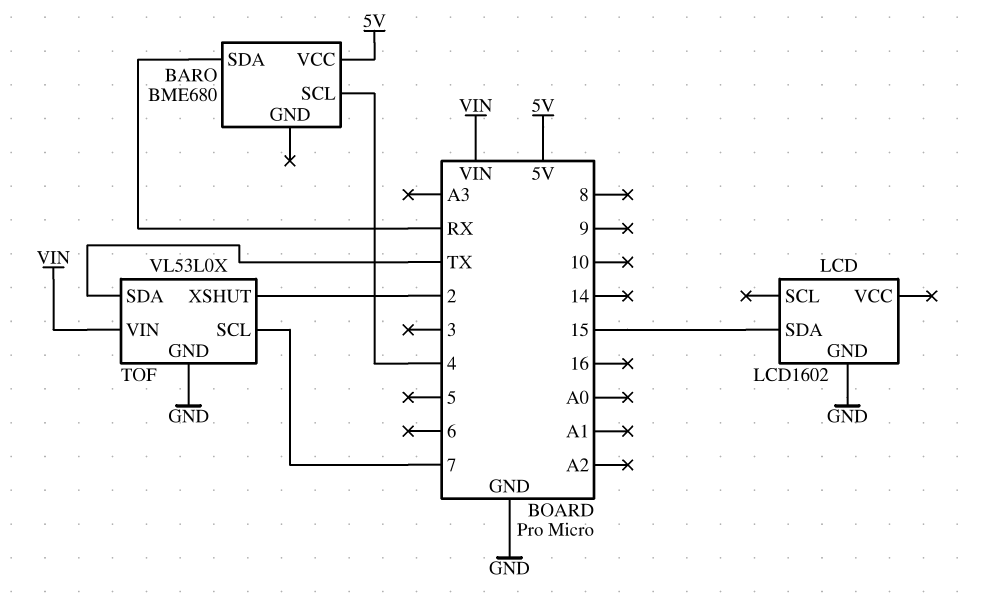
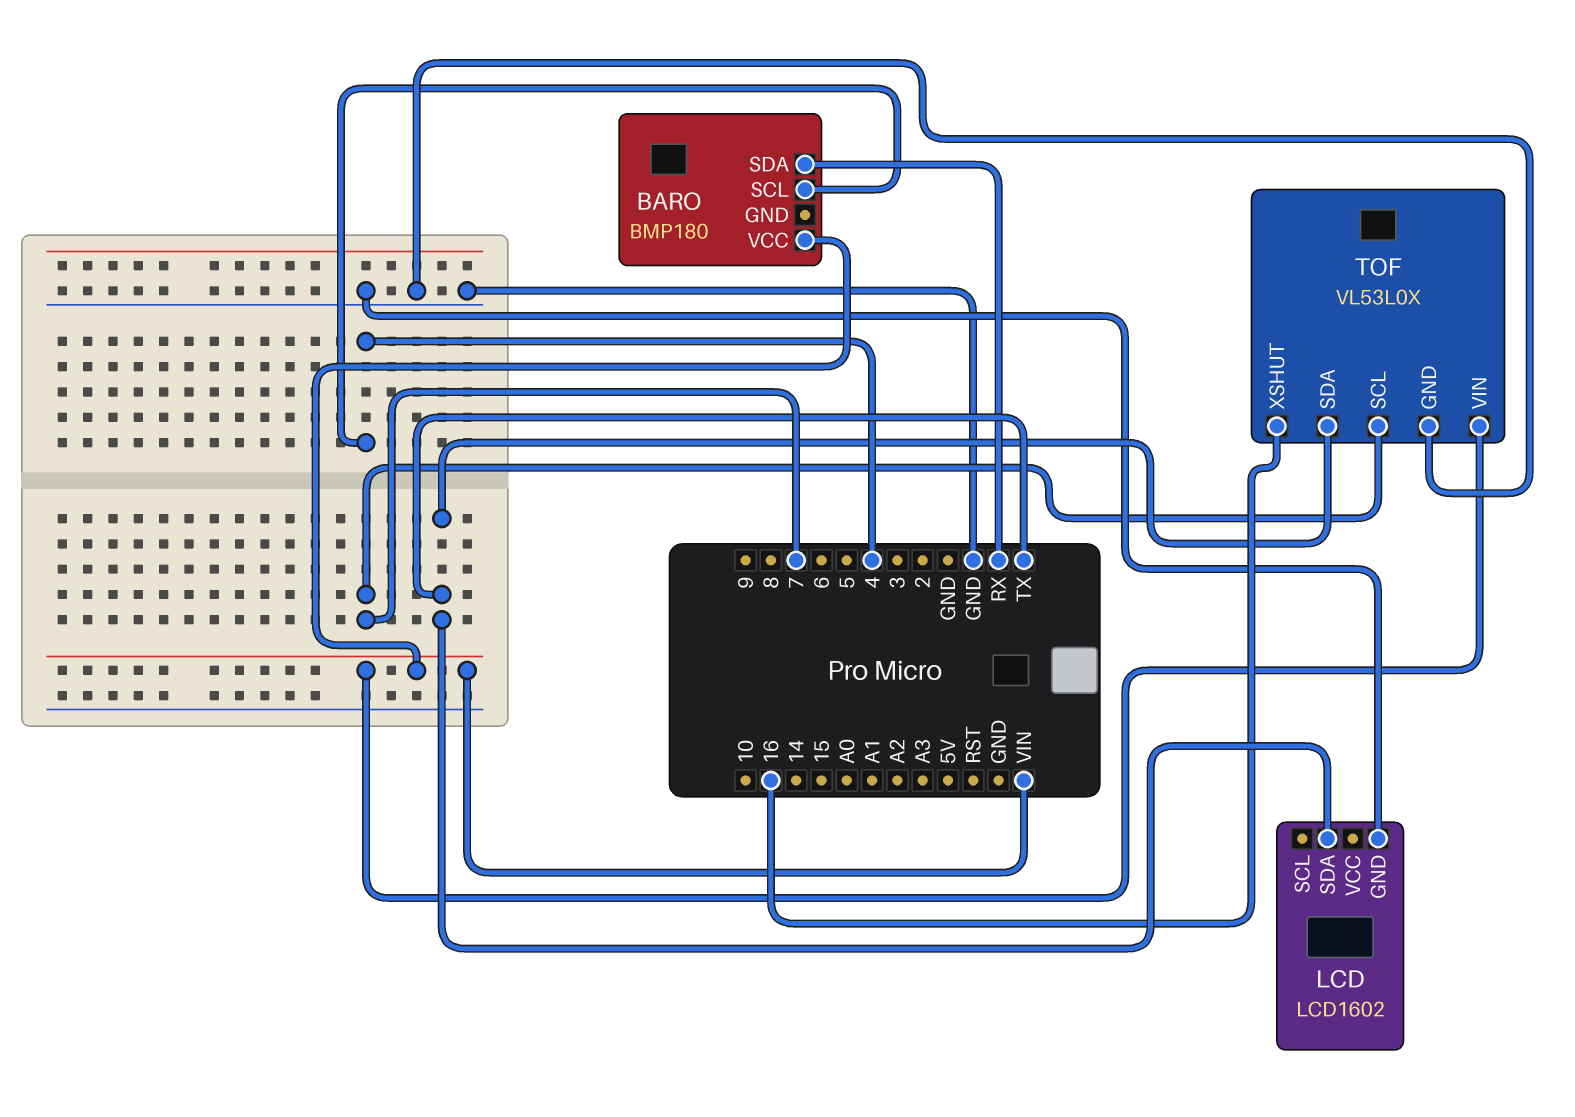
BARO: BME680 -> BMP180
BARO pin VCC: 5V -> VIN
LCD pin SDA: 15 -> TX
TOF pin XSHUT: 2 -> 16

